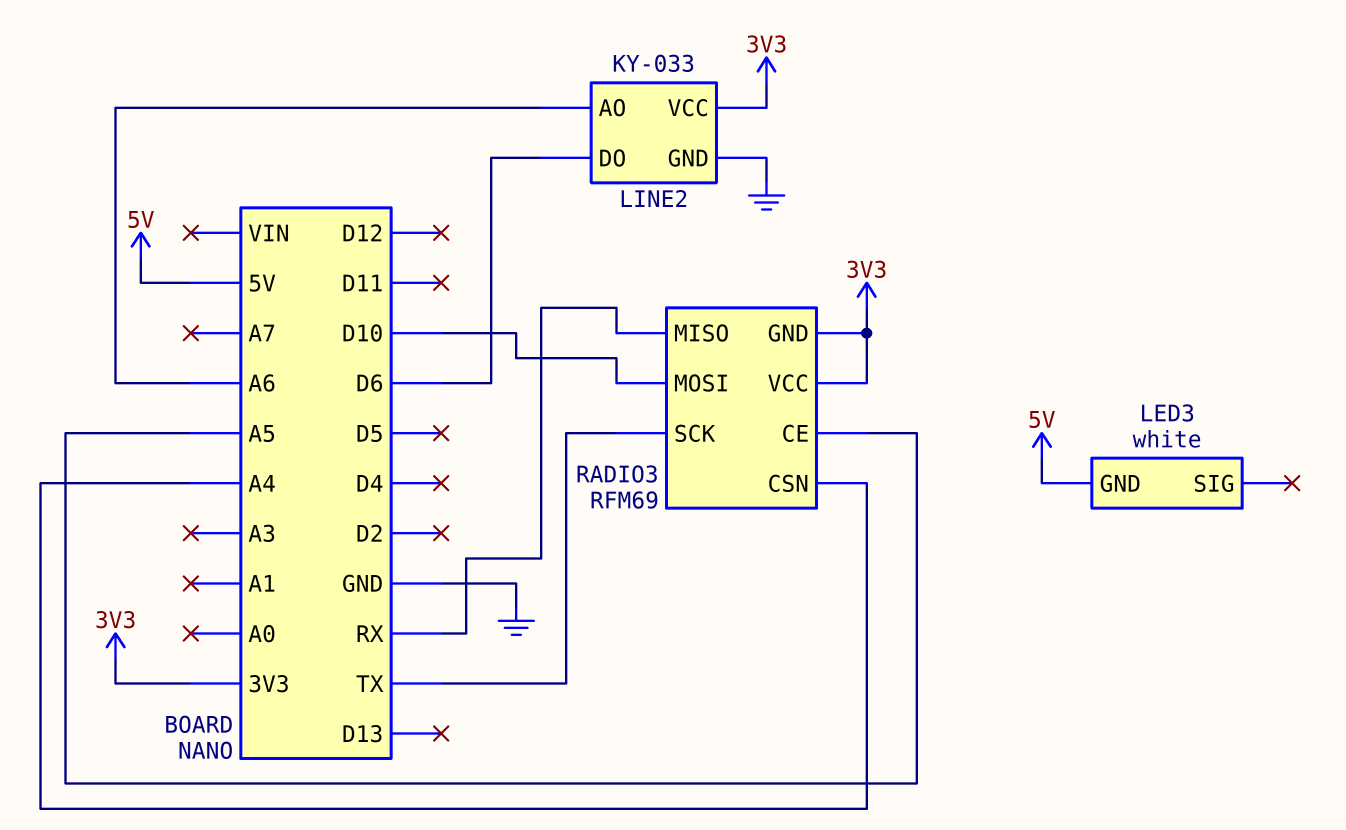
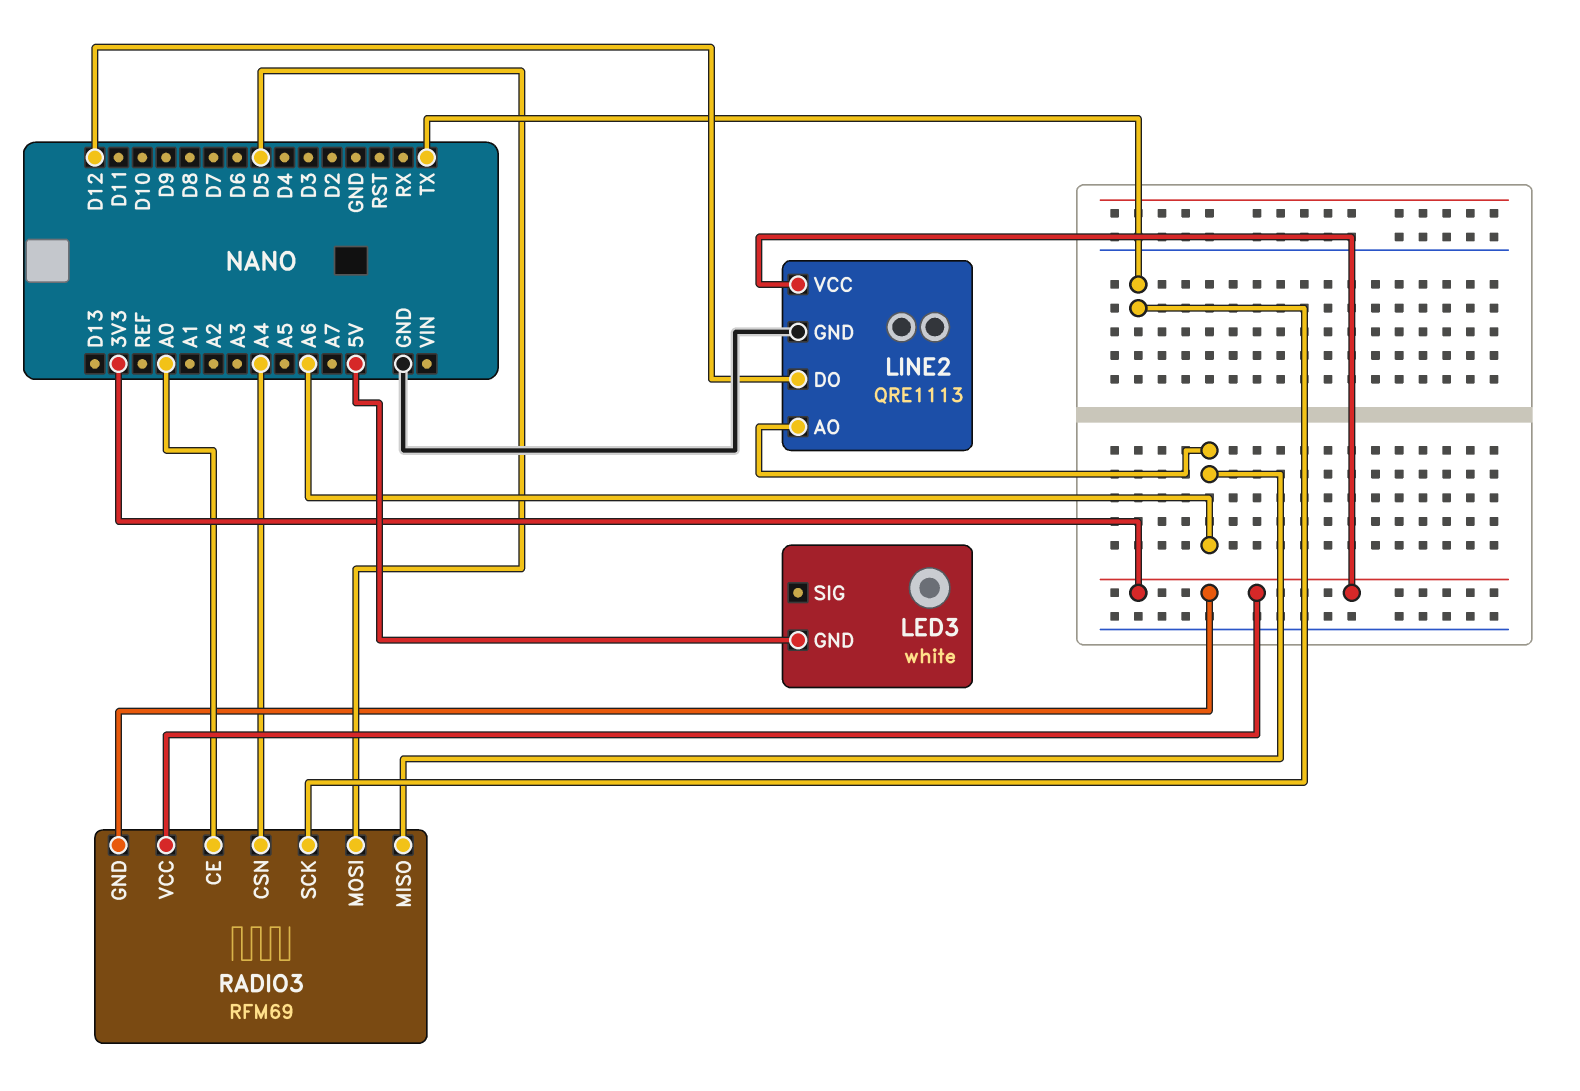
LINE2: KY-033 -> QRE1113
LINE2 pin DO: D6 -> D12
RADIO3 pin CE: A5 -> A0
RADIO3 pin MISO: RX -> A6
RADIO3 pin MOSI: D10 -> D5

